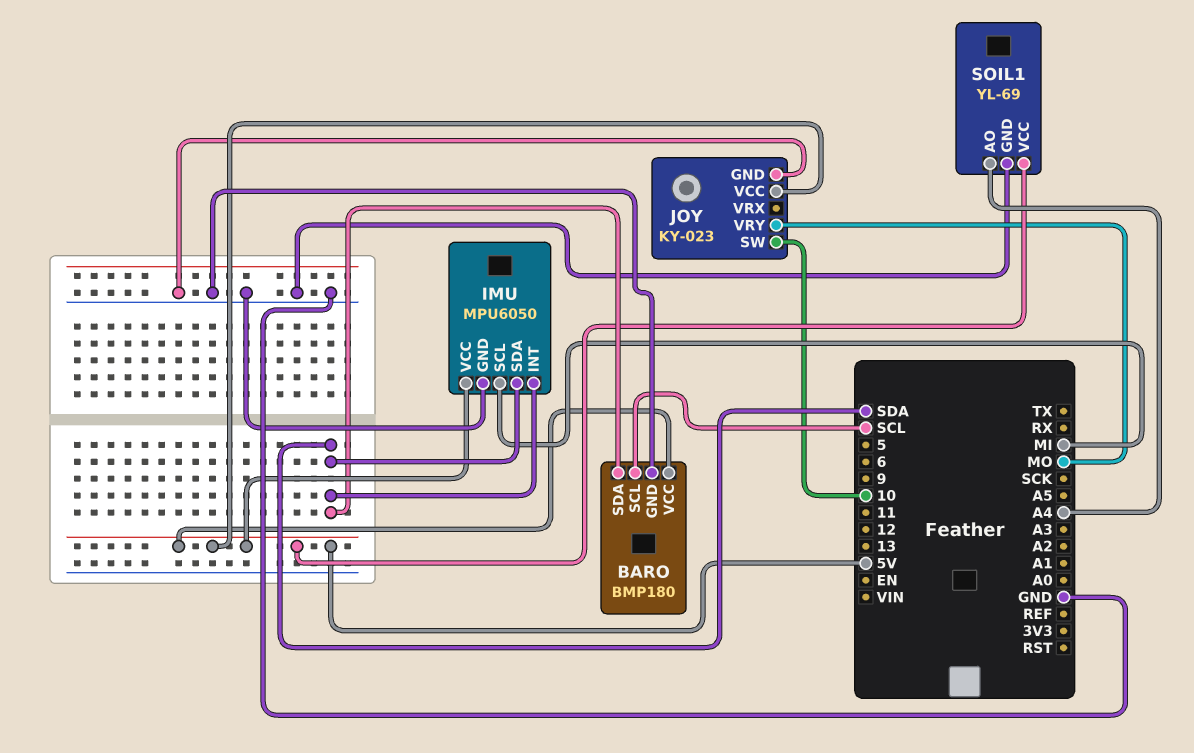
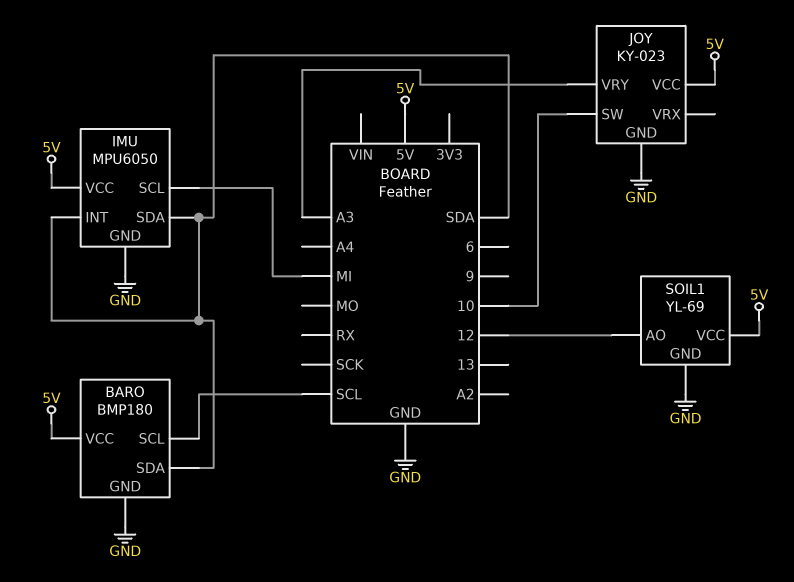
JOY pin VRY: MO -> A3
SOIL1 pin AO: A4 -> 12

